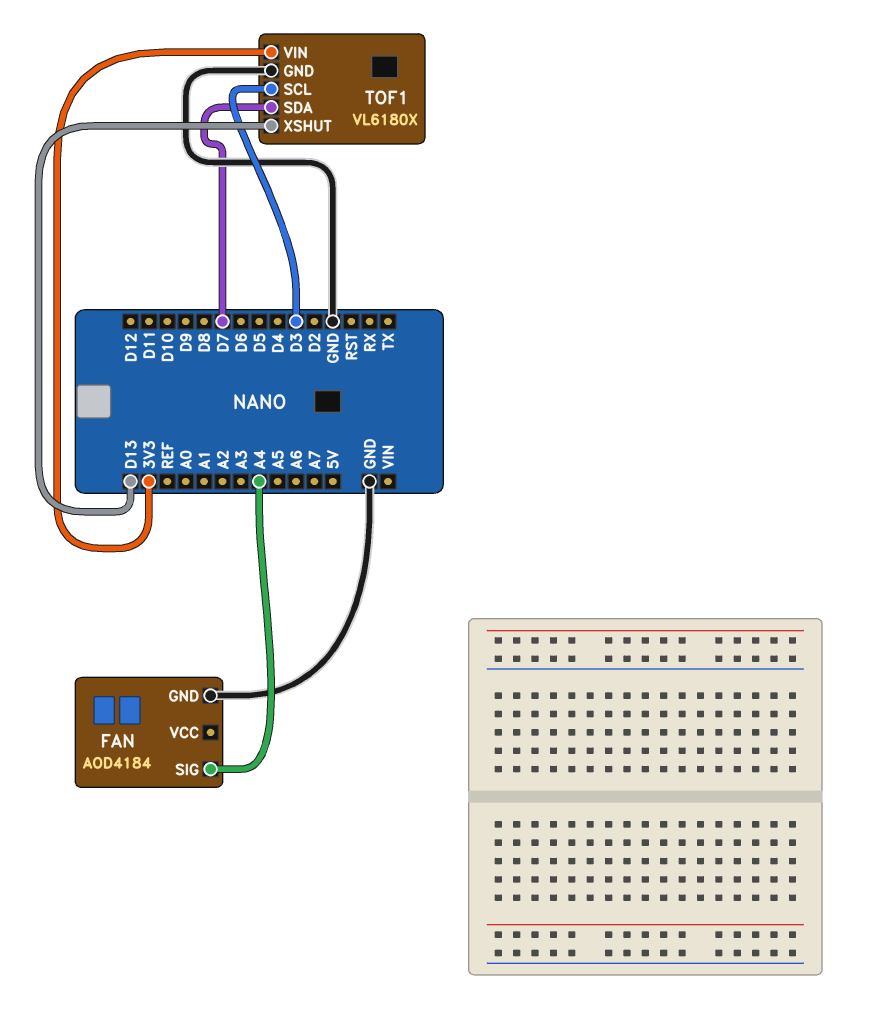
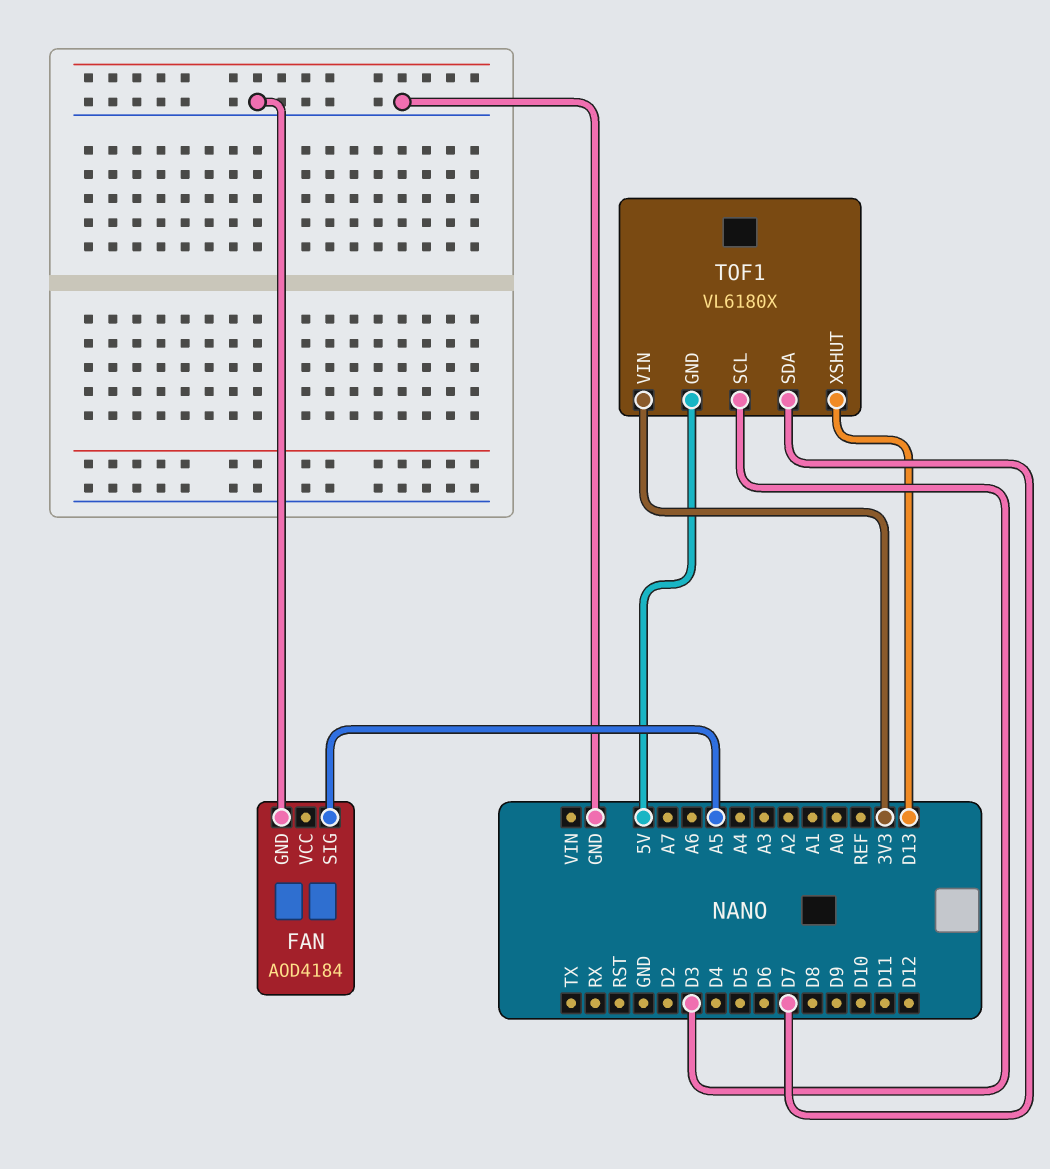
FAN pin SIG: A4 -> A5
TOF1 pin GND: GND -> 5V

